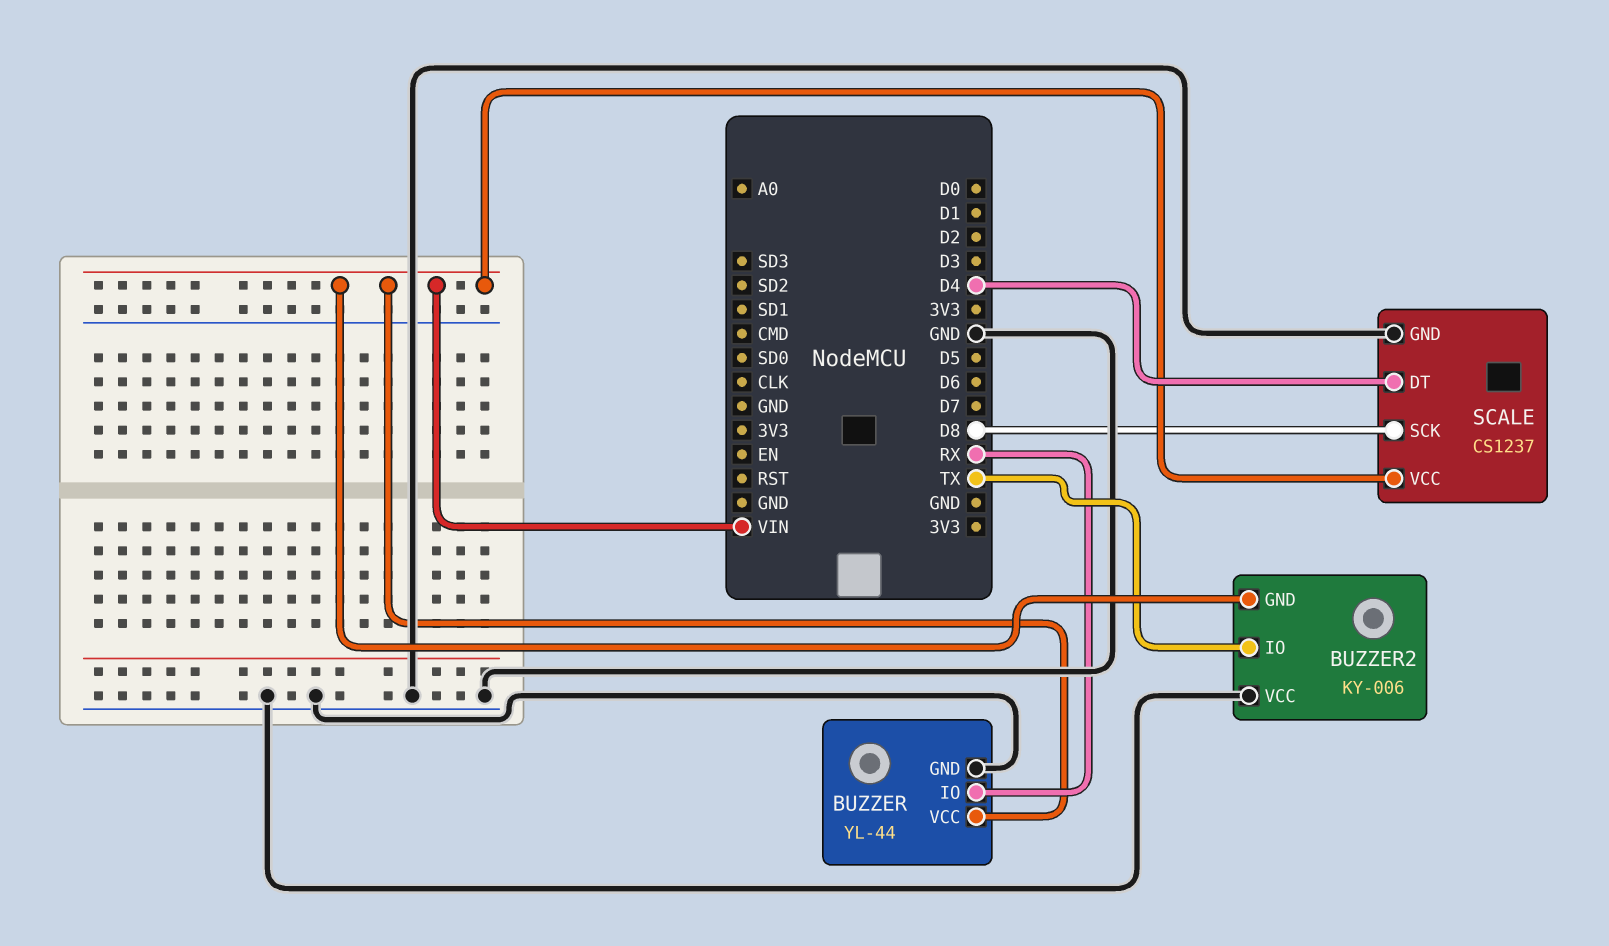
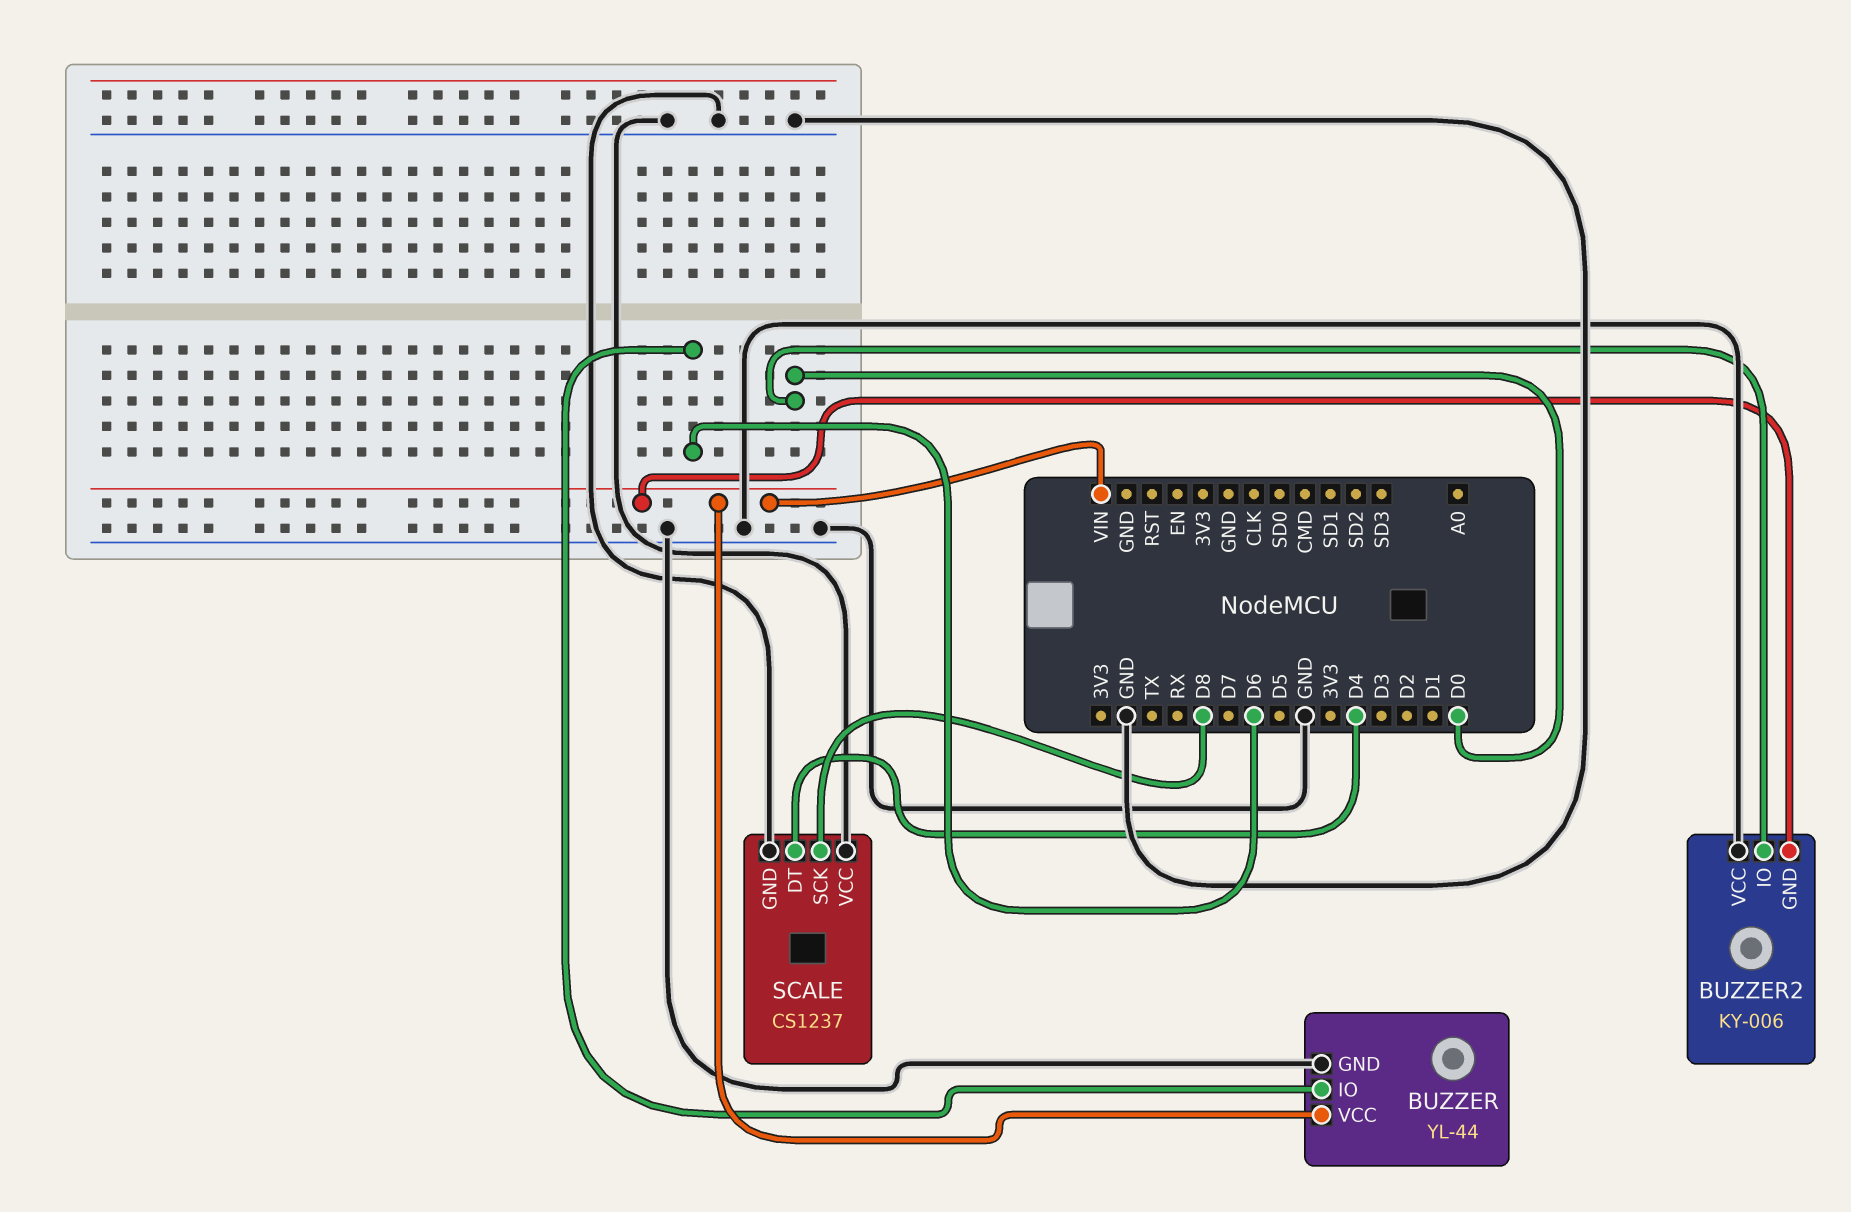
BUZZER pin IO: RX -> D6
BUZZER2 pin IO: TX -> D0
SCALE pin VCC: VIN -> GND

